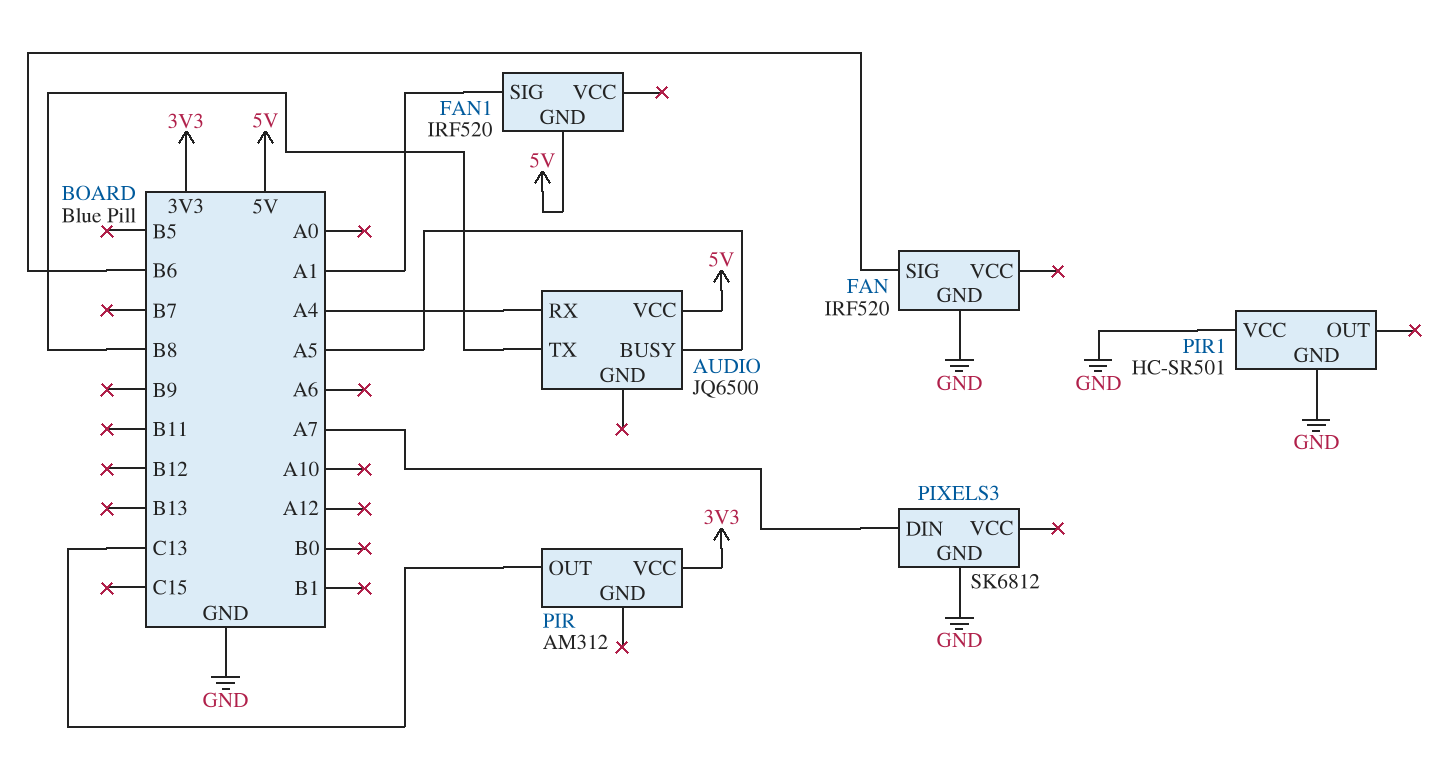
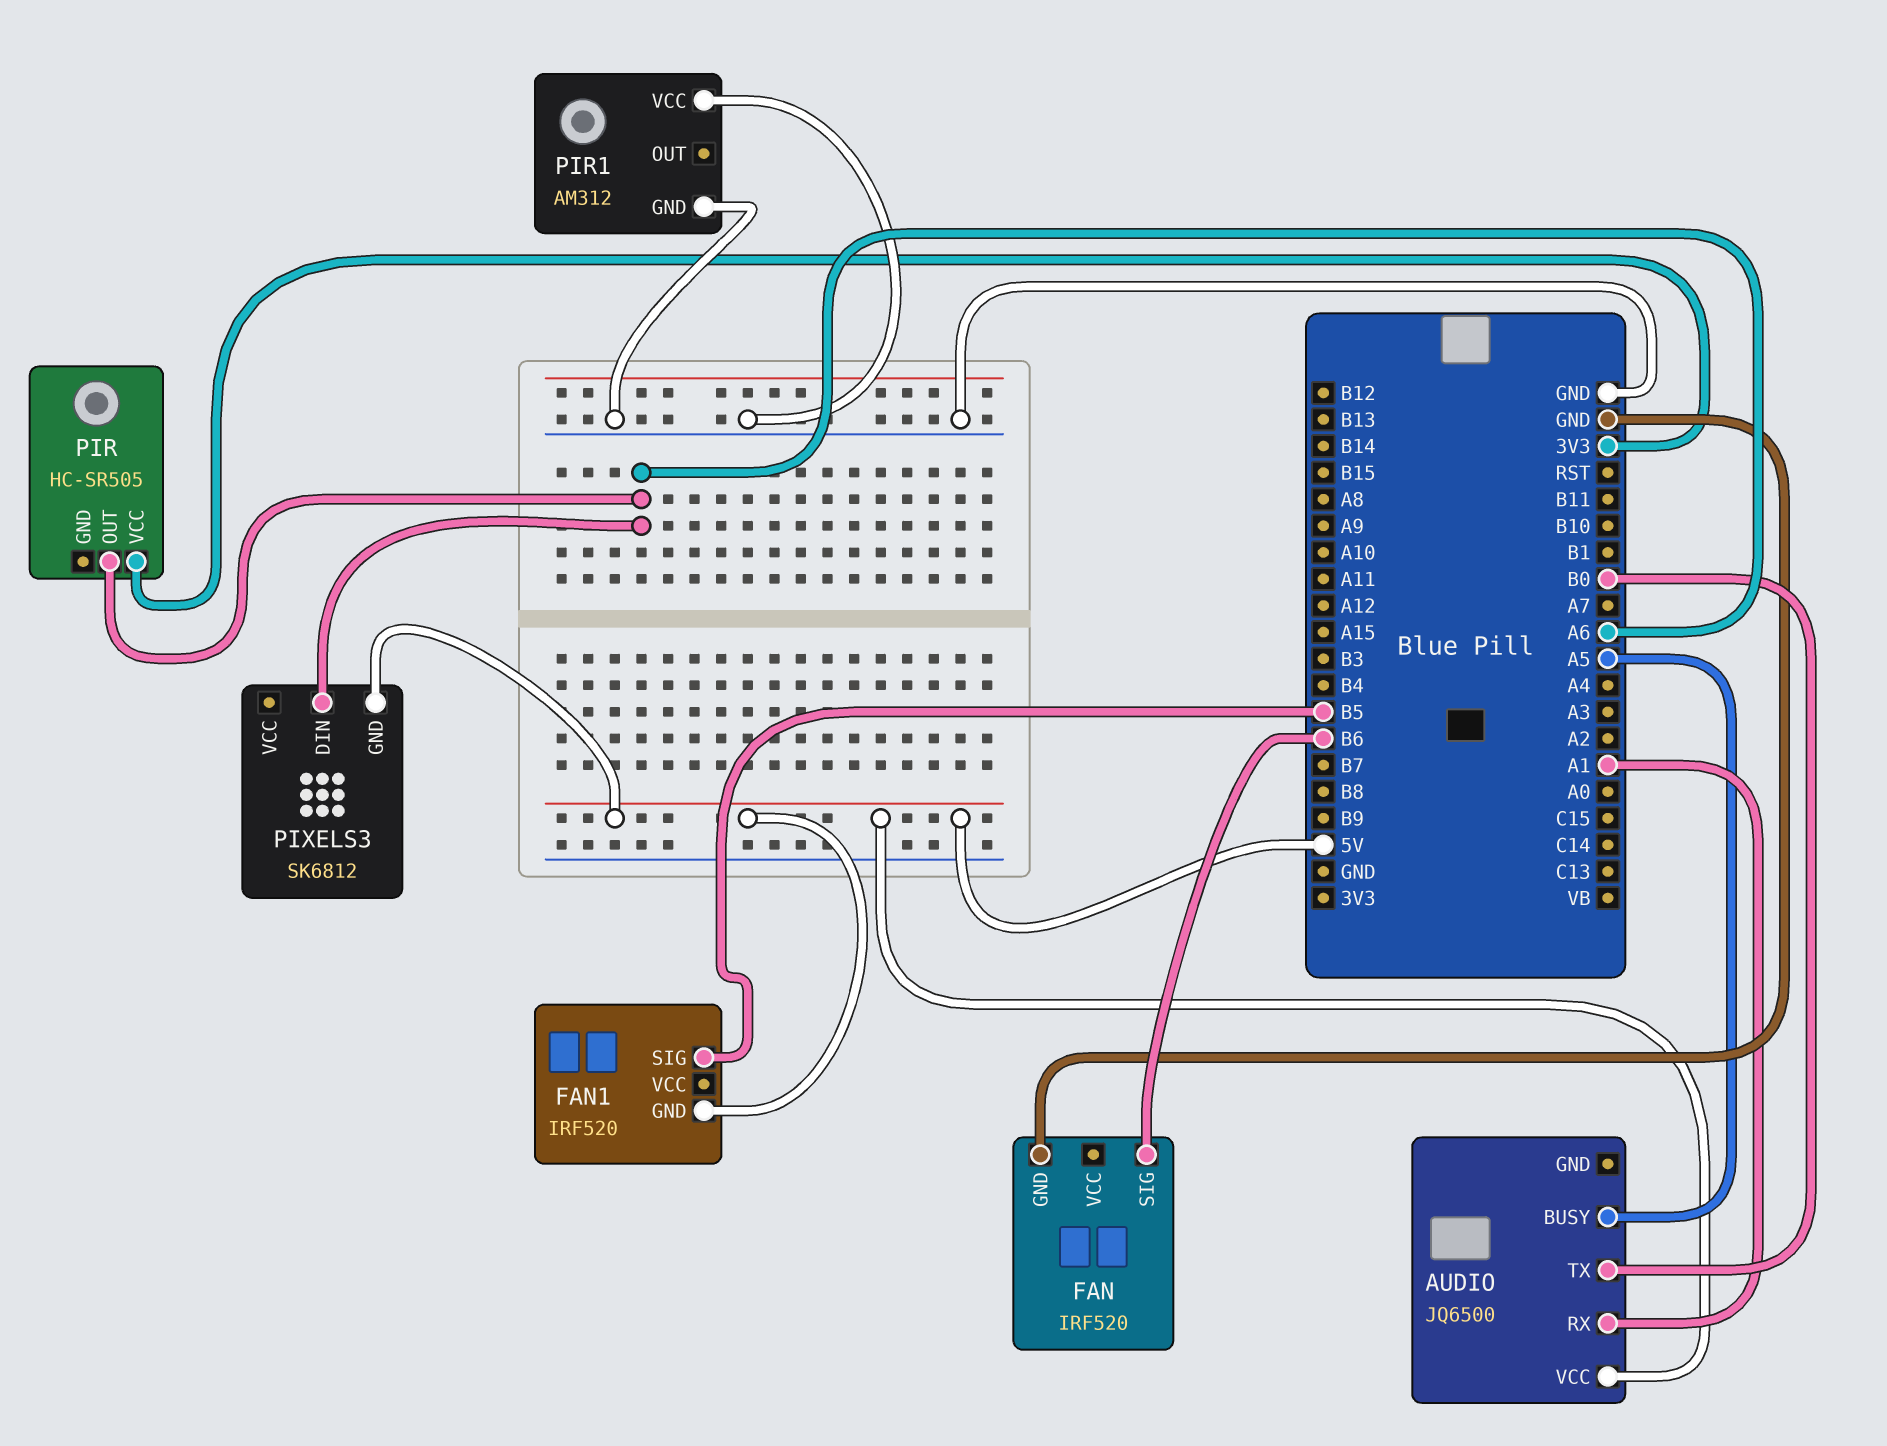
AUDIO pin RX: A4 -> A1
AUDIO pin TX: B8 -> B0
FAN1 pin SIG: A1 -> B5
PIR: AM312 -> HC-SR505
PIR pin OUT: C13 -> A6
PIR1: HC-SR501 -> AM312
PIXELS3 pin DIN: A7 -> A6
PIXELS3 pin GND: GND -> 5V

